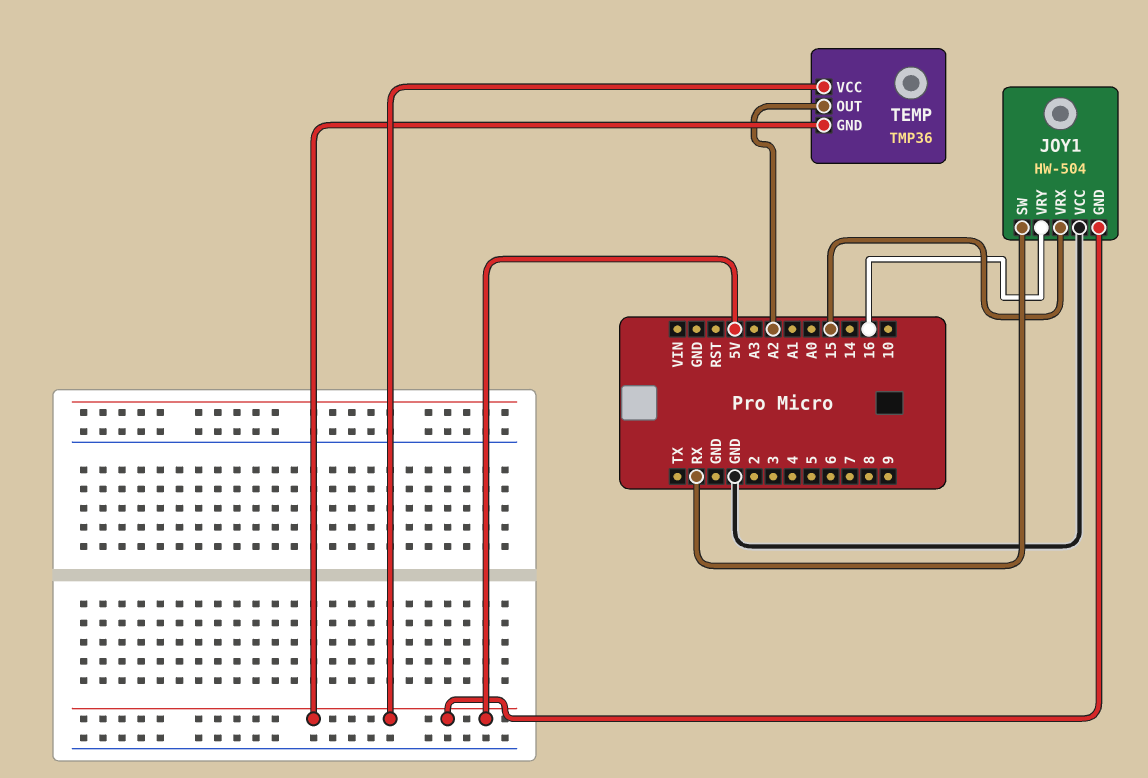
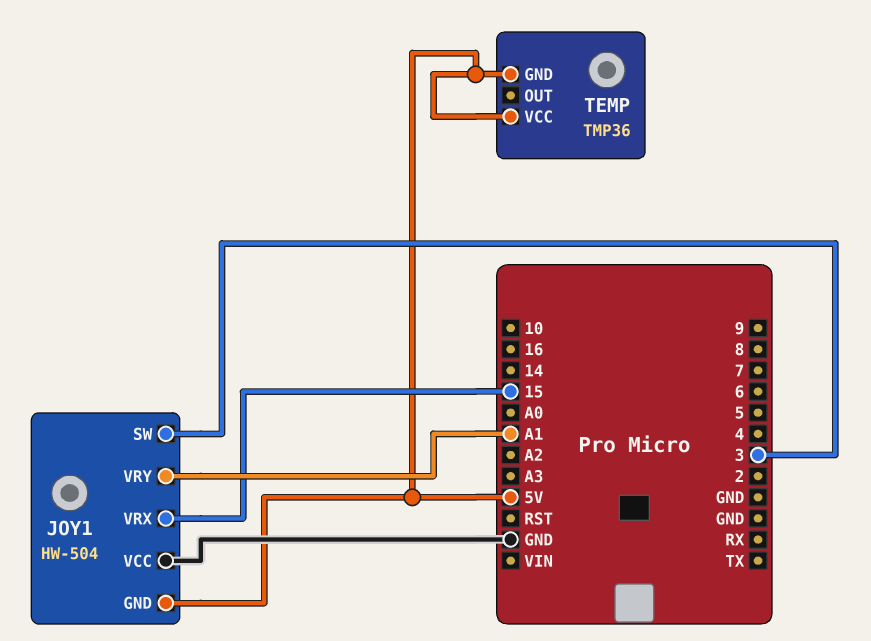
JOY1 pin SW: RX -> 3
JOY1 pin VRY: 16 -> A1
TEMP pin OUT: A2 -> none

